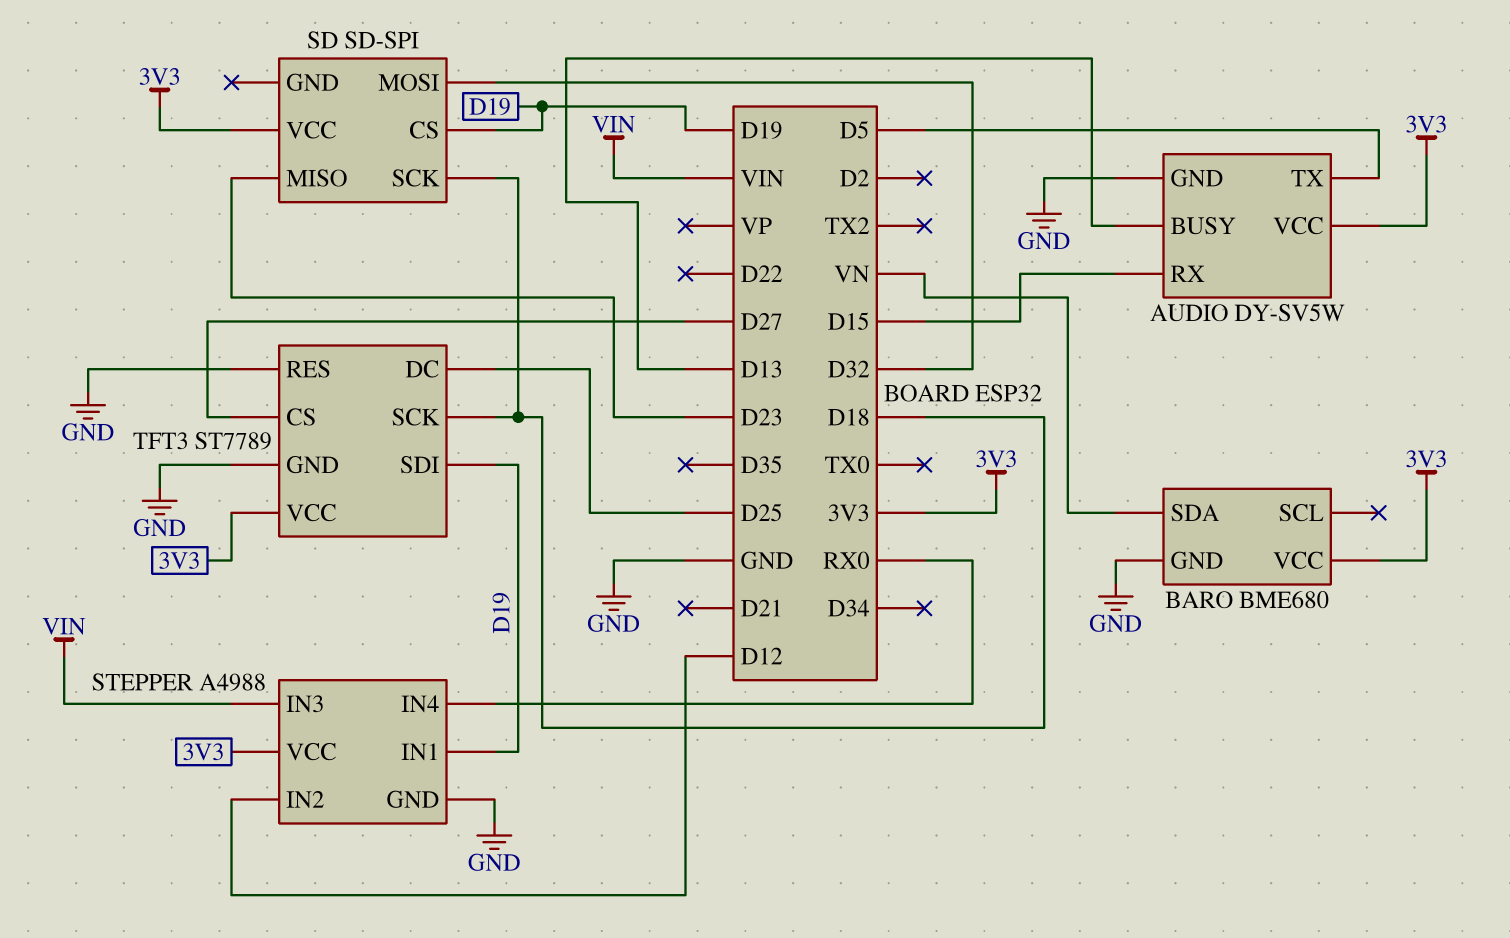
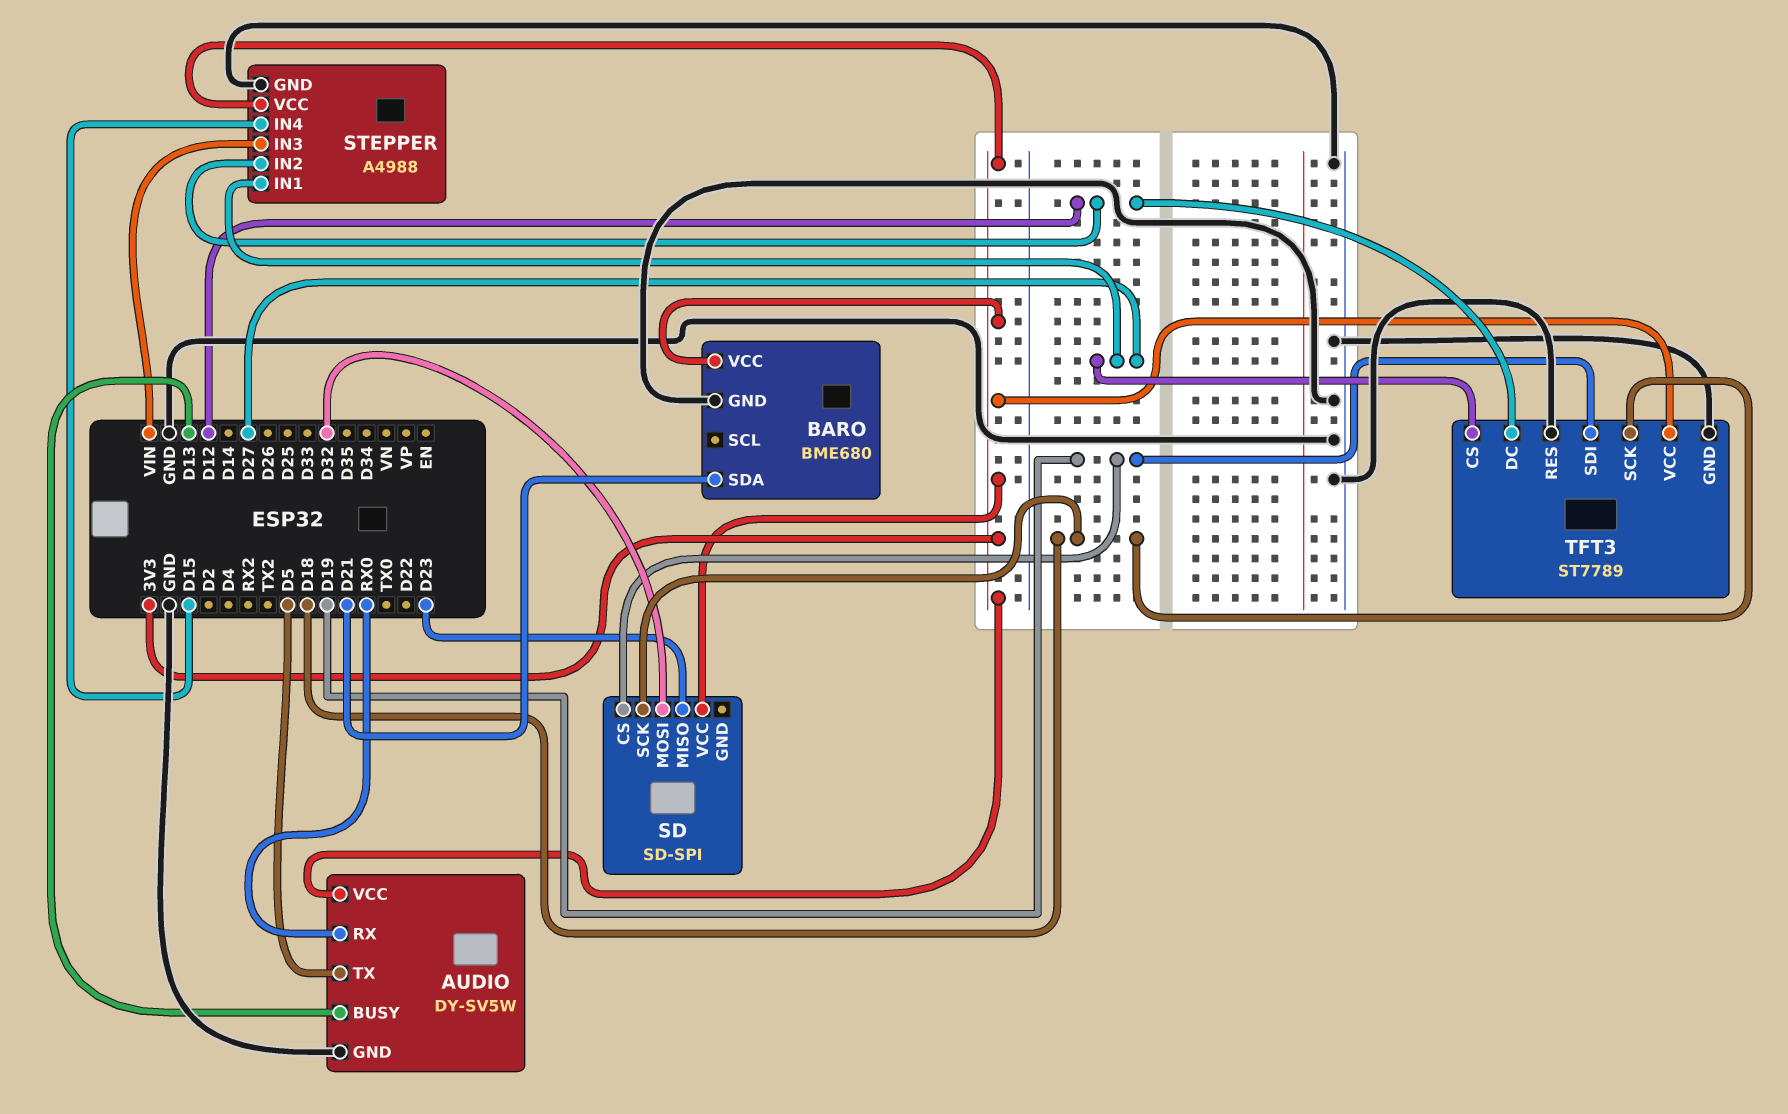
AUDIO pin RX: D15 -> RX0
BARO pin SDA: VN -> D21
STEPPER pin IN1: D19 -> D27
STEPPER pin IN4: RX0 -> D15
TFT3 pin DC: D25 -> D12

